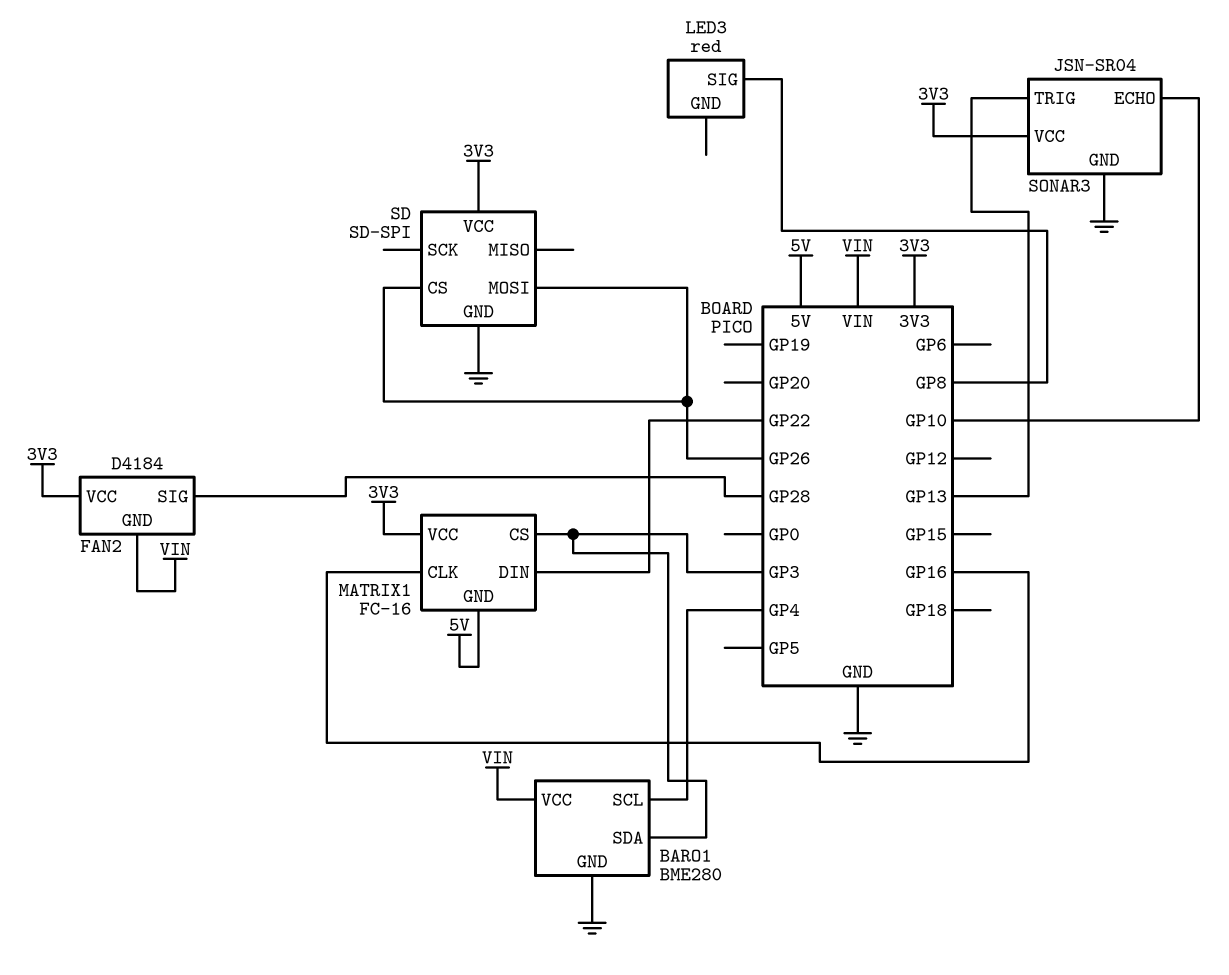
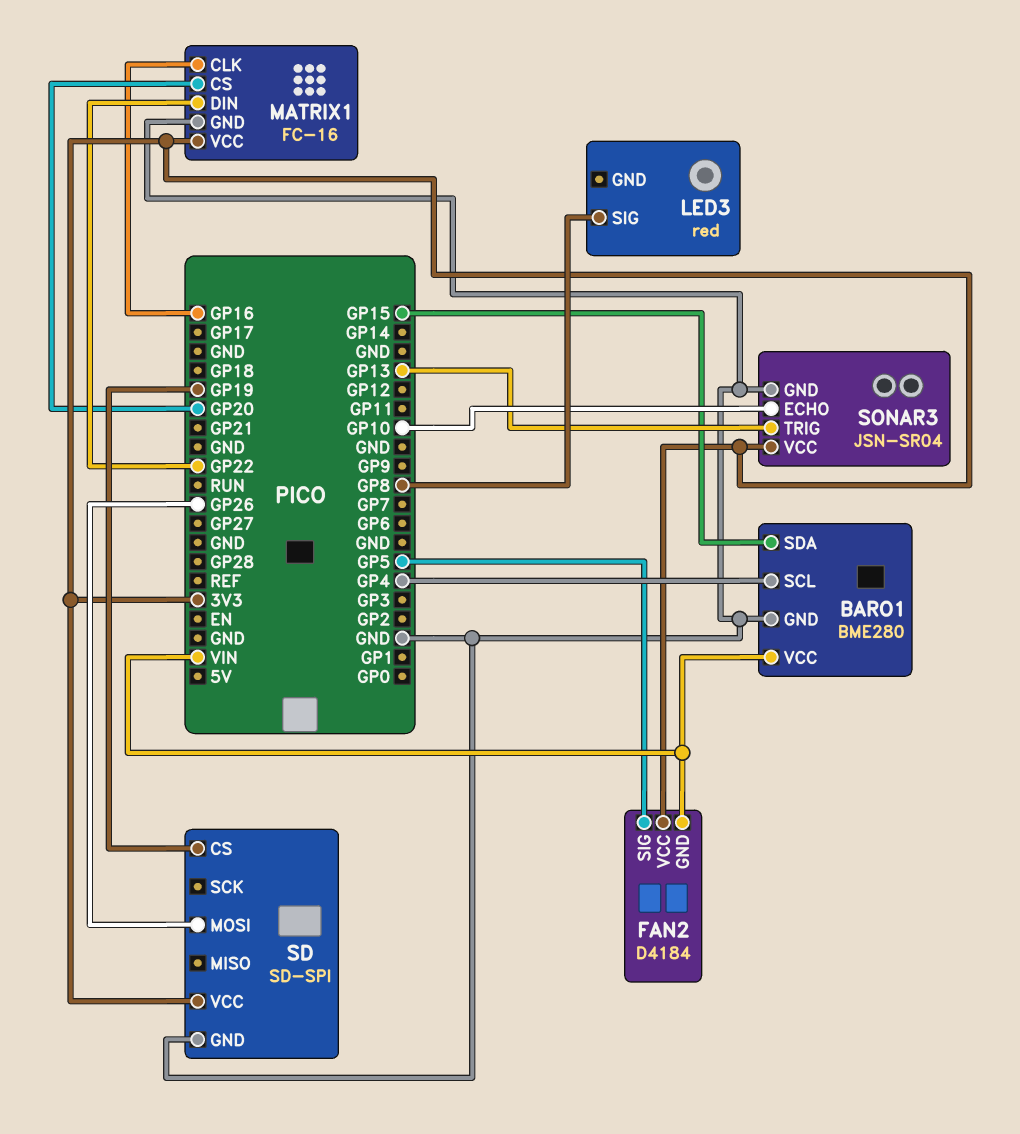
BARO1 pin SDA: GP3 -> GP15
FAN2 pin SIG: GP28 -> GP5
MATRIX1 pin CS: GP3 -> GP20
MATRIX1 pin GND: 5V -> GND
SD pin CS: GP26 -> GP19

